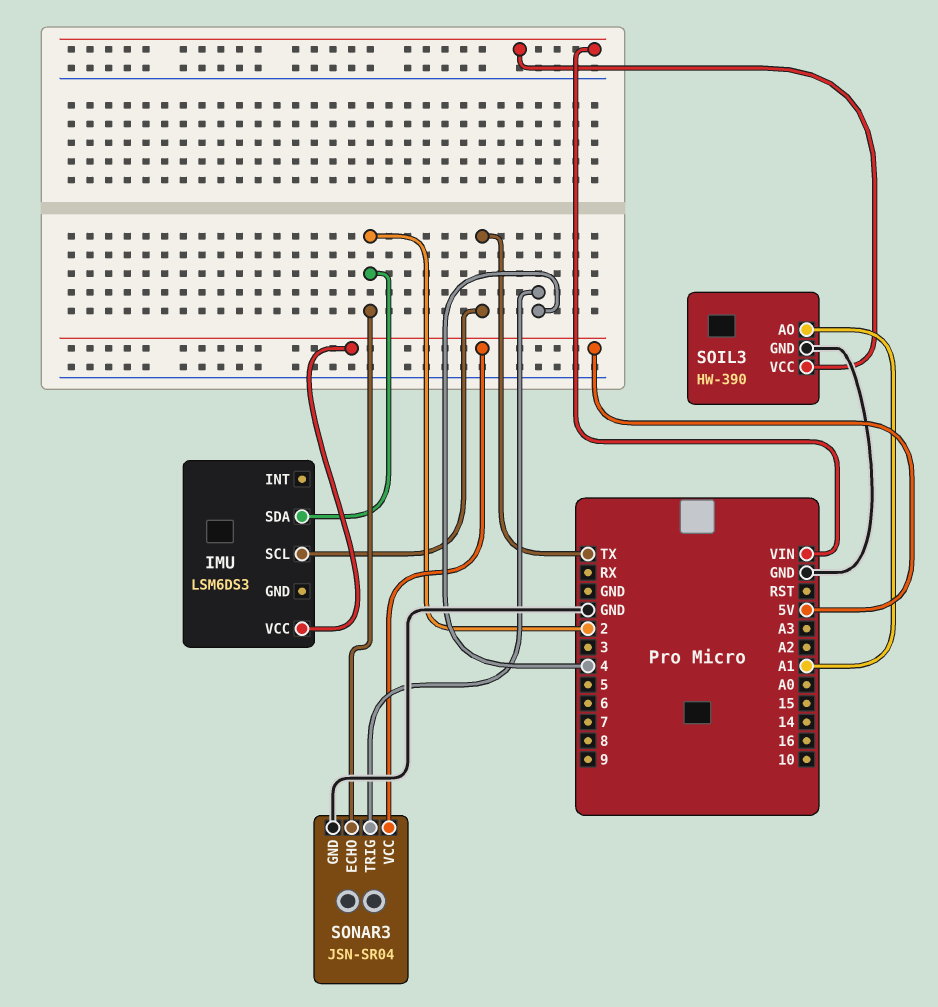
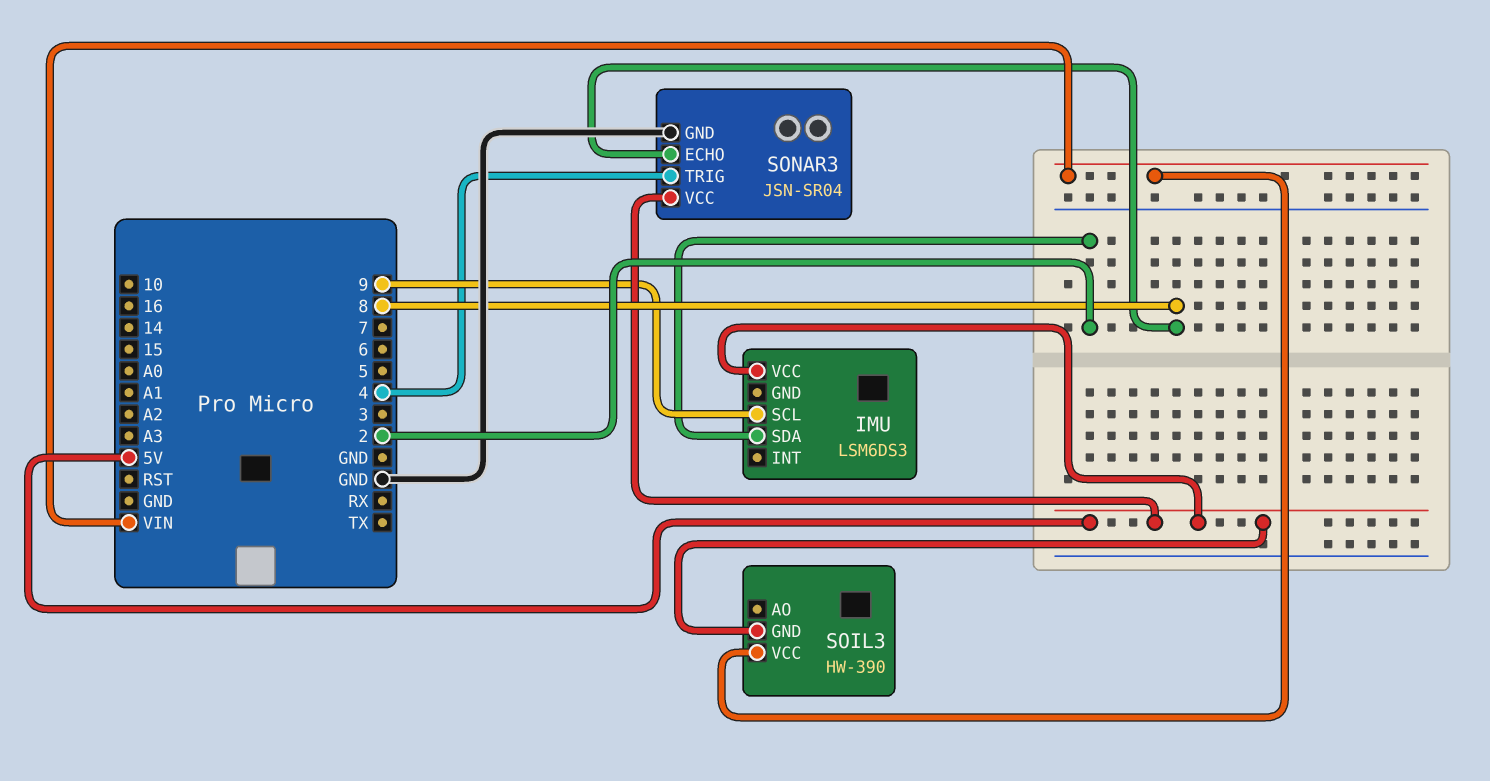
IMU pin SCL: TX -> 9
SOIL3 pin AO: A1 -> none
SOIL3 pin GND: GND -> 5V
SONAR3 pin ECHO: 2 -> 8

